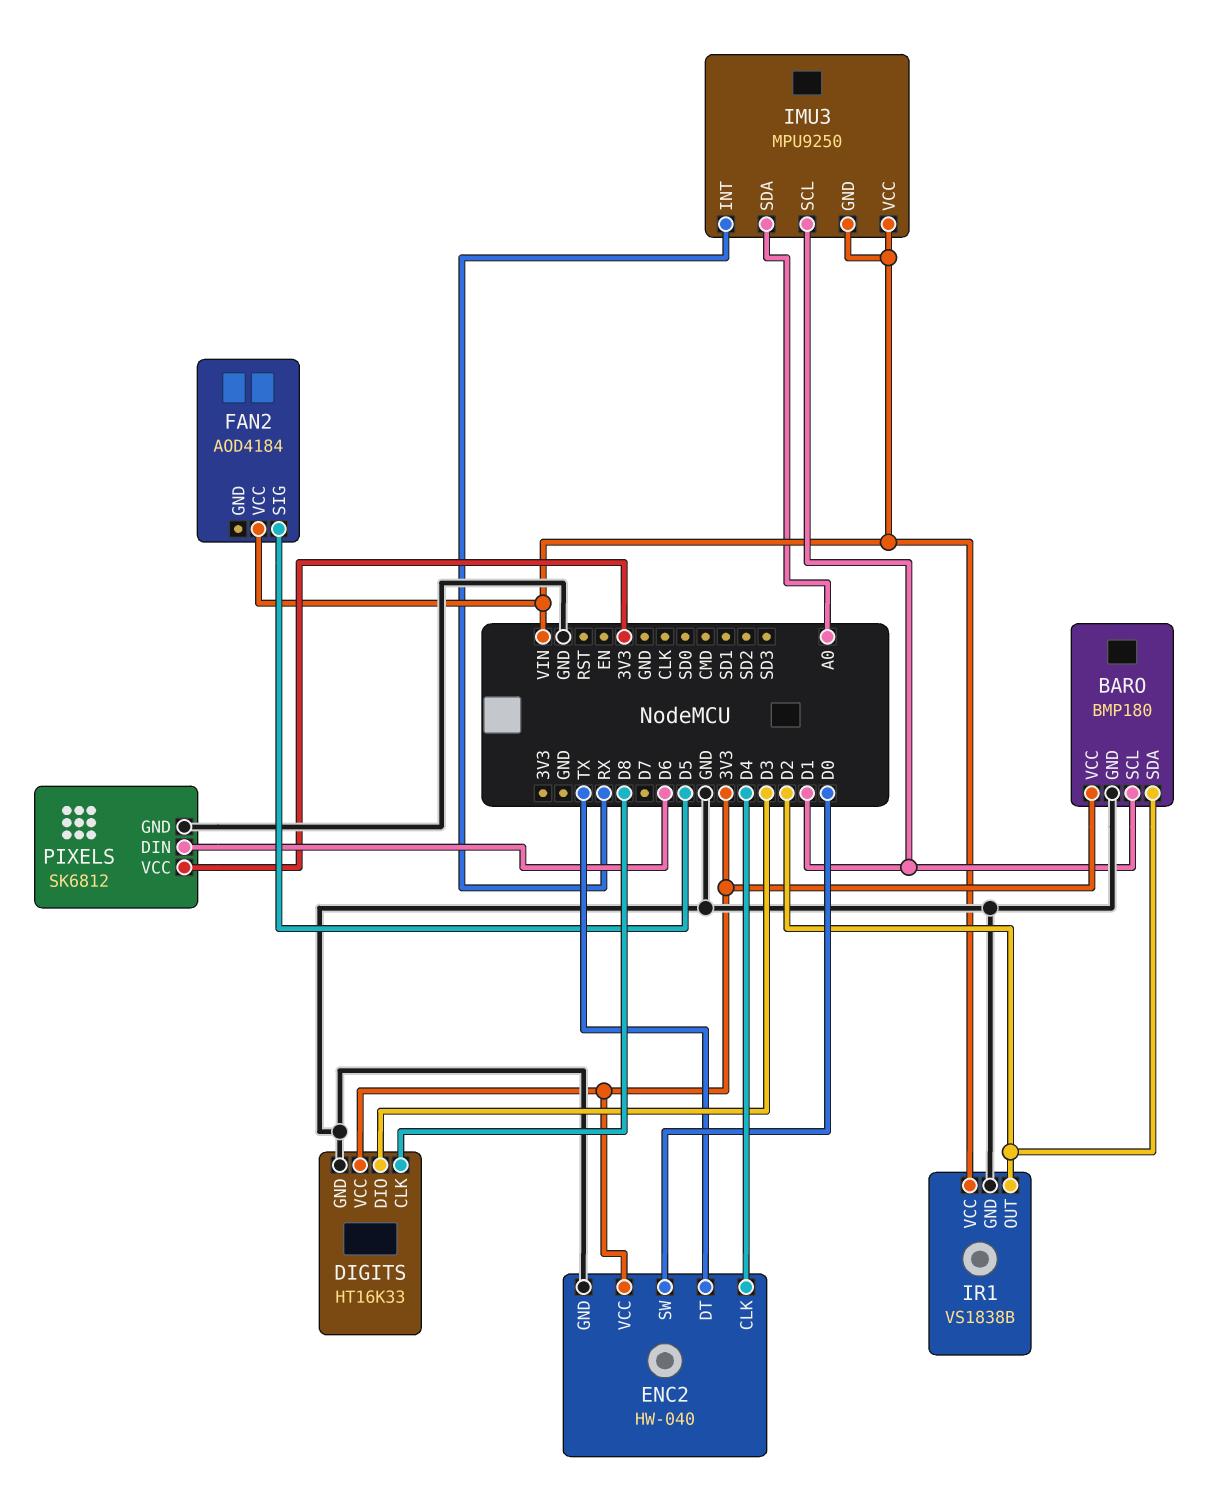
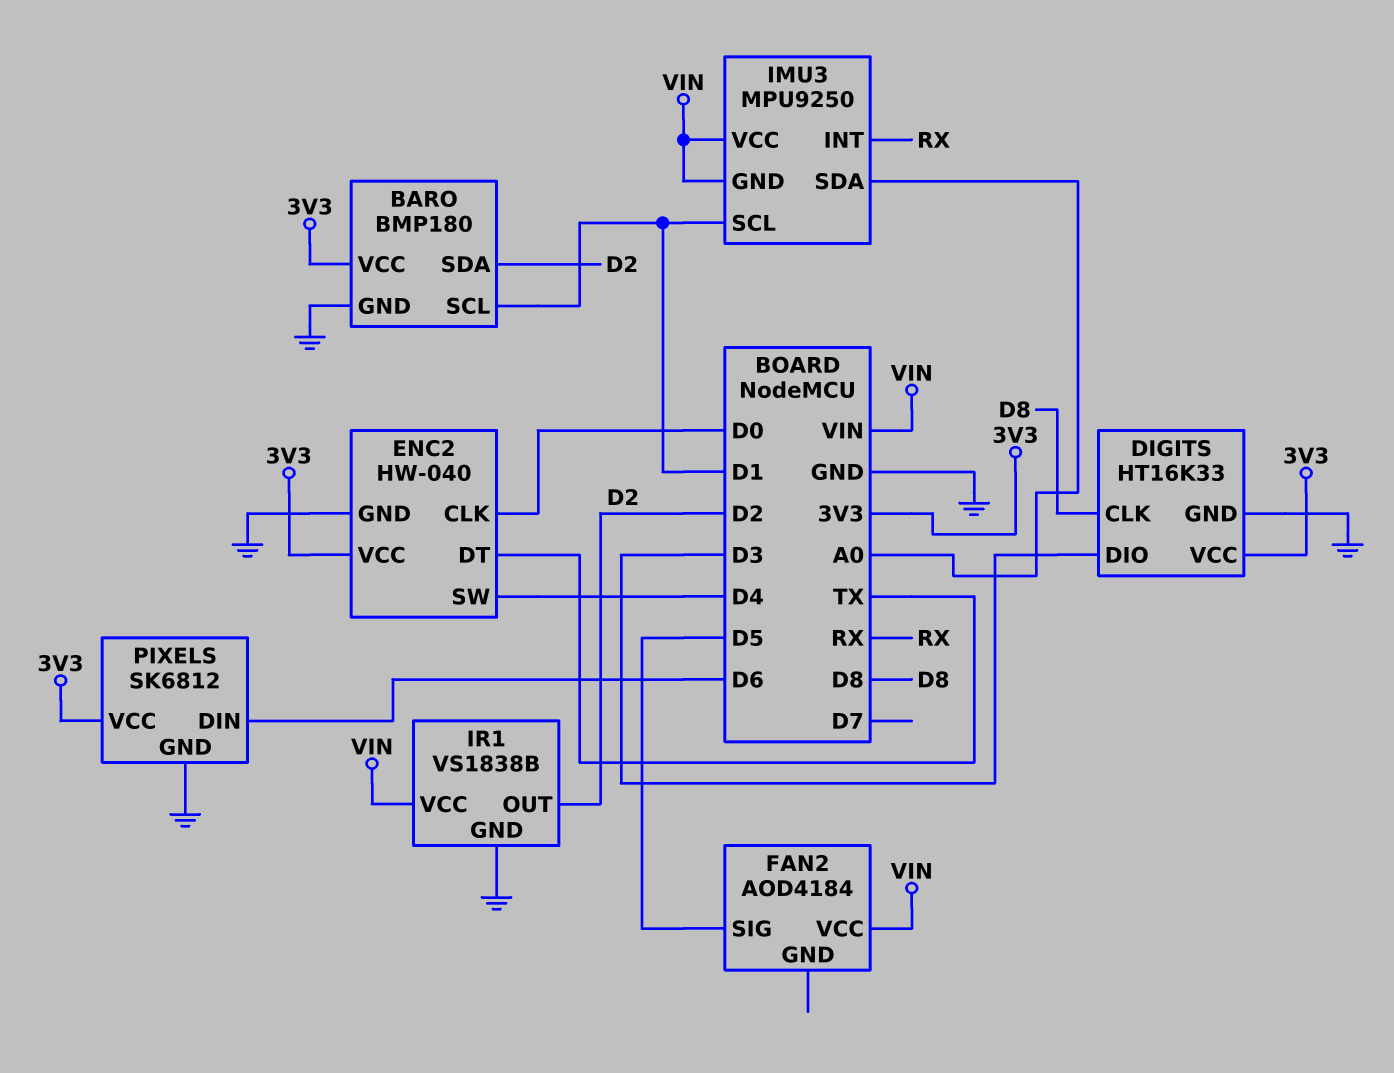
ENC2 pin CLK: D4 -> D0
ENC2 pin SW: D0 -> D4

